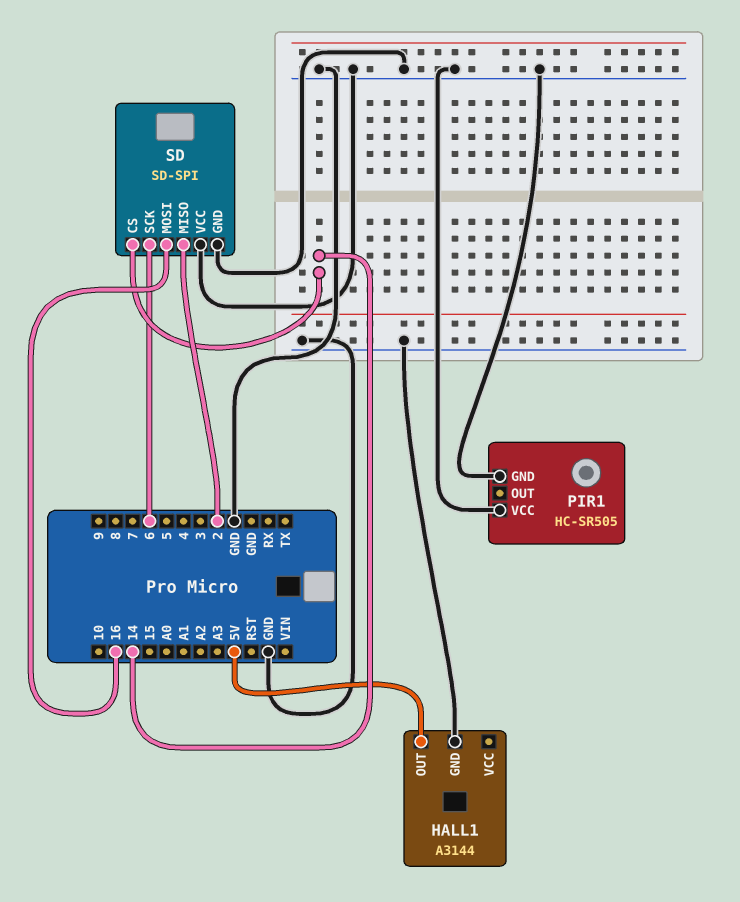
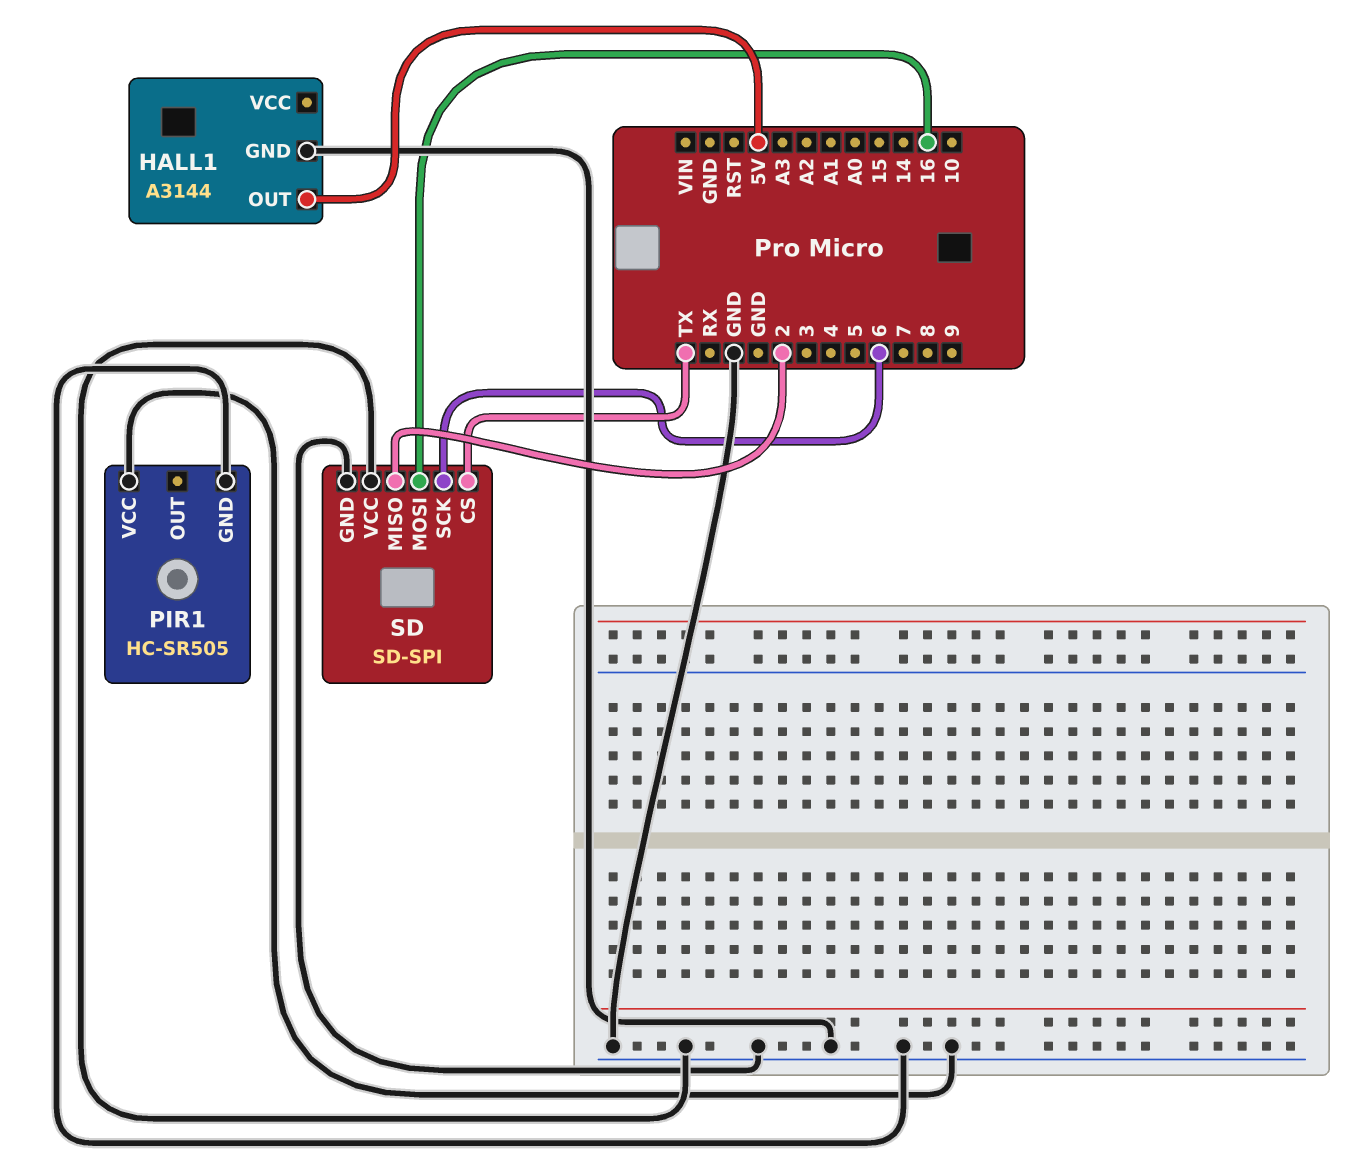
SD pin CS: 14 -> TX

